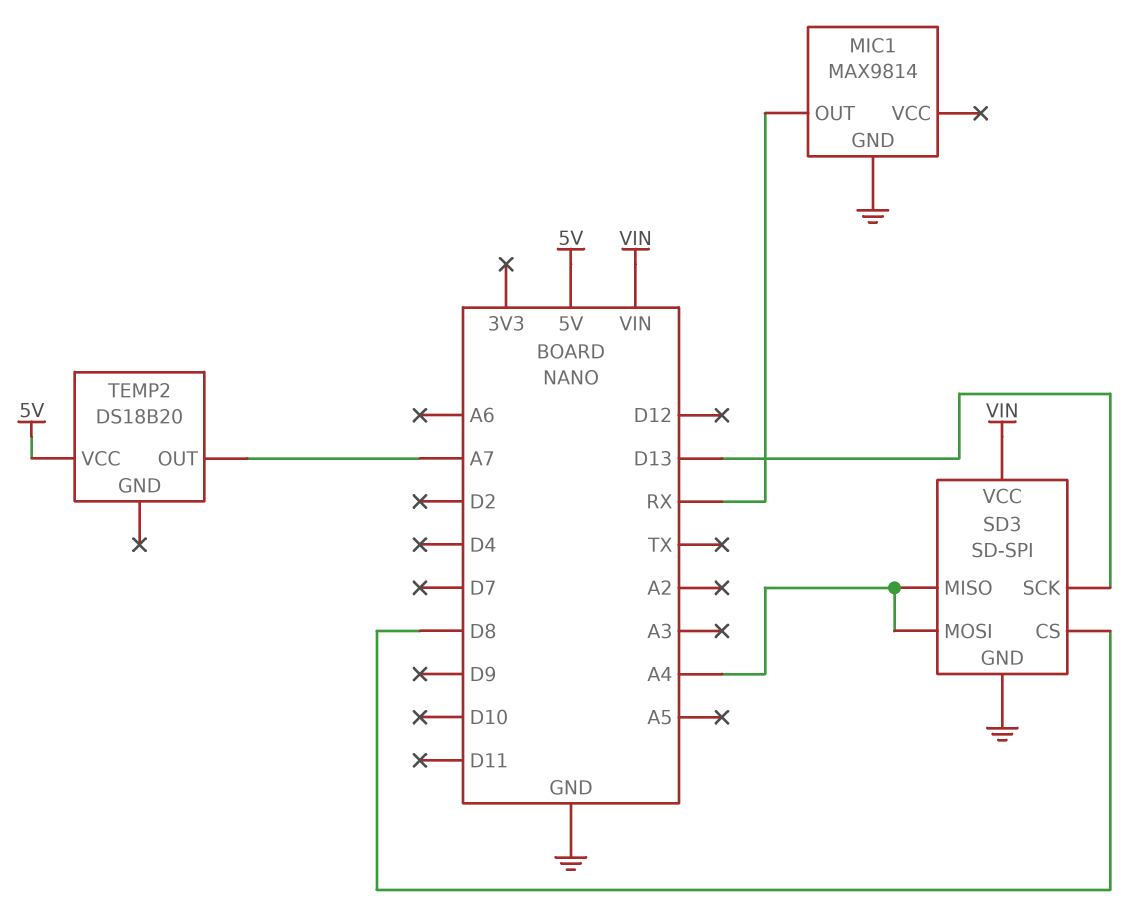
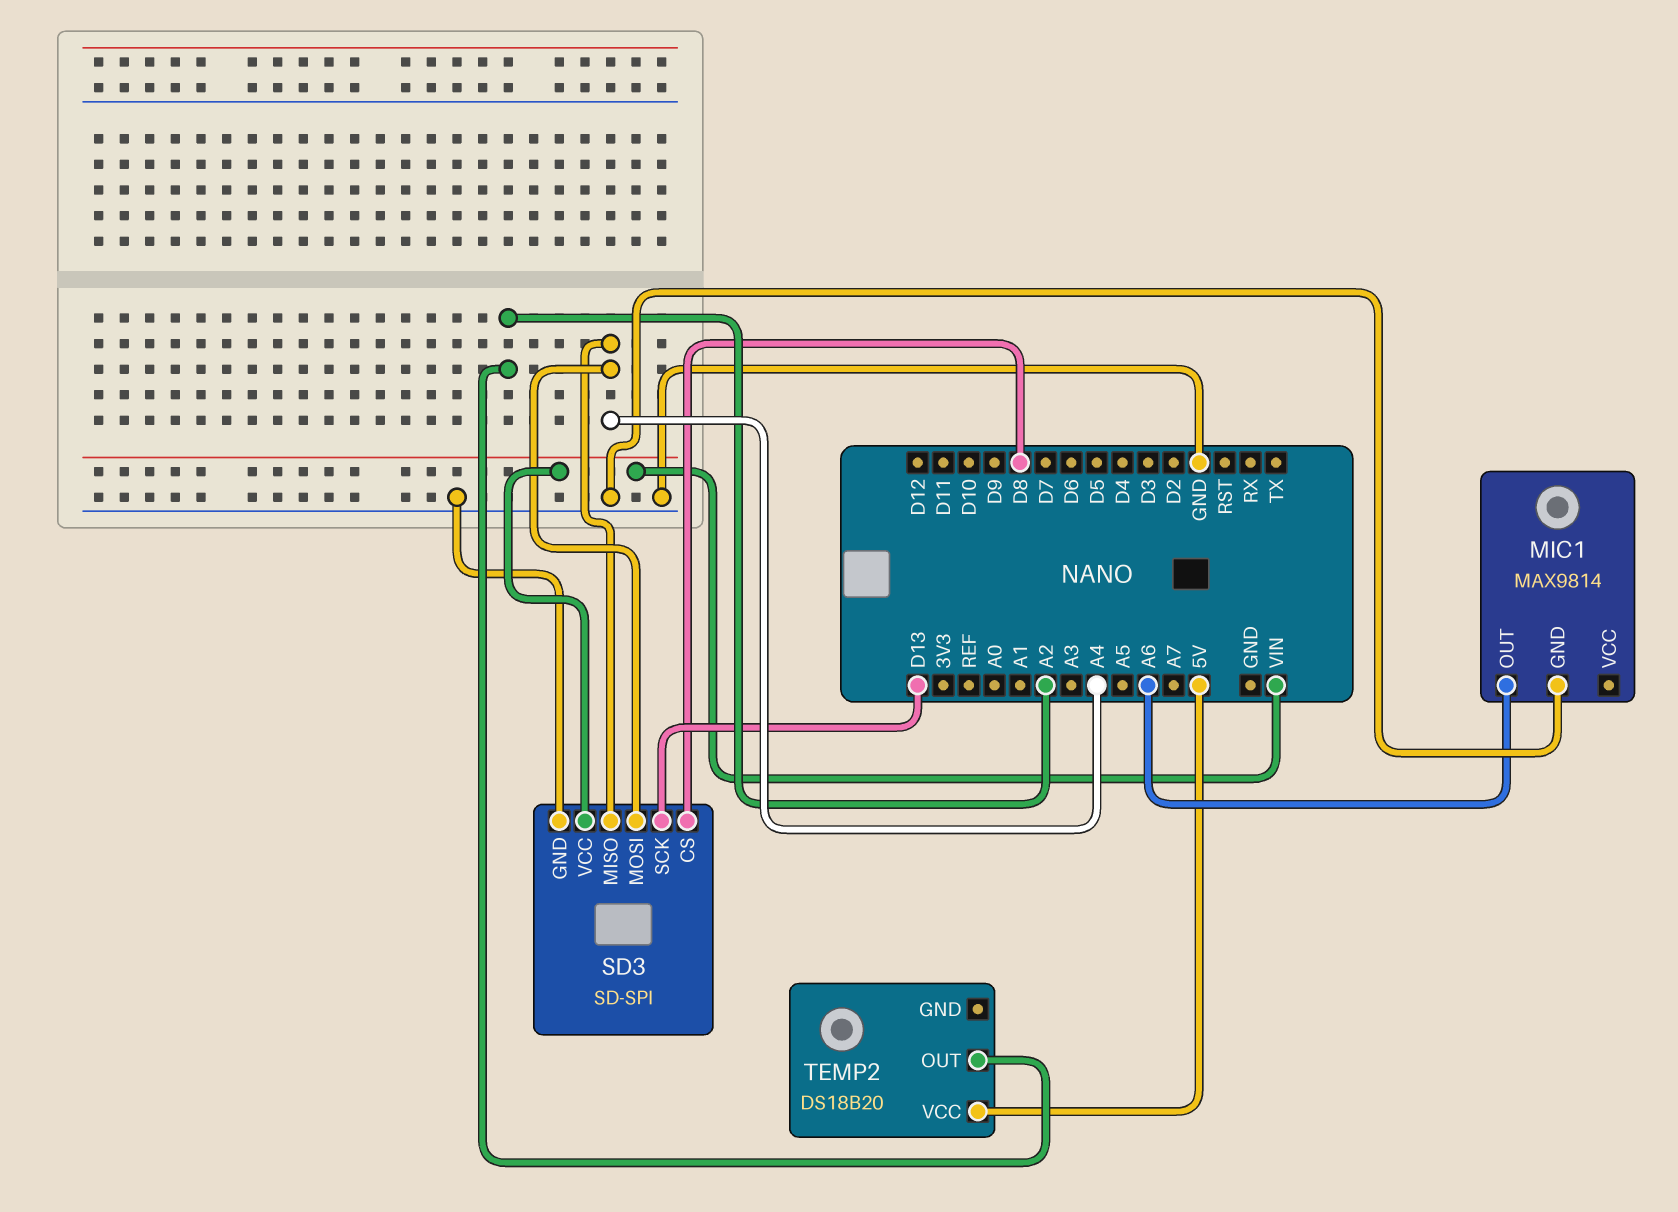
MIC1 pin OUT: RX -> A6
TEMP2 pin OUT: A7 -> A2

